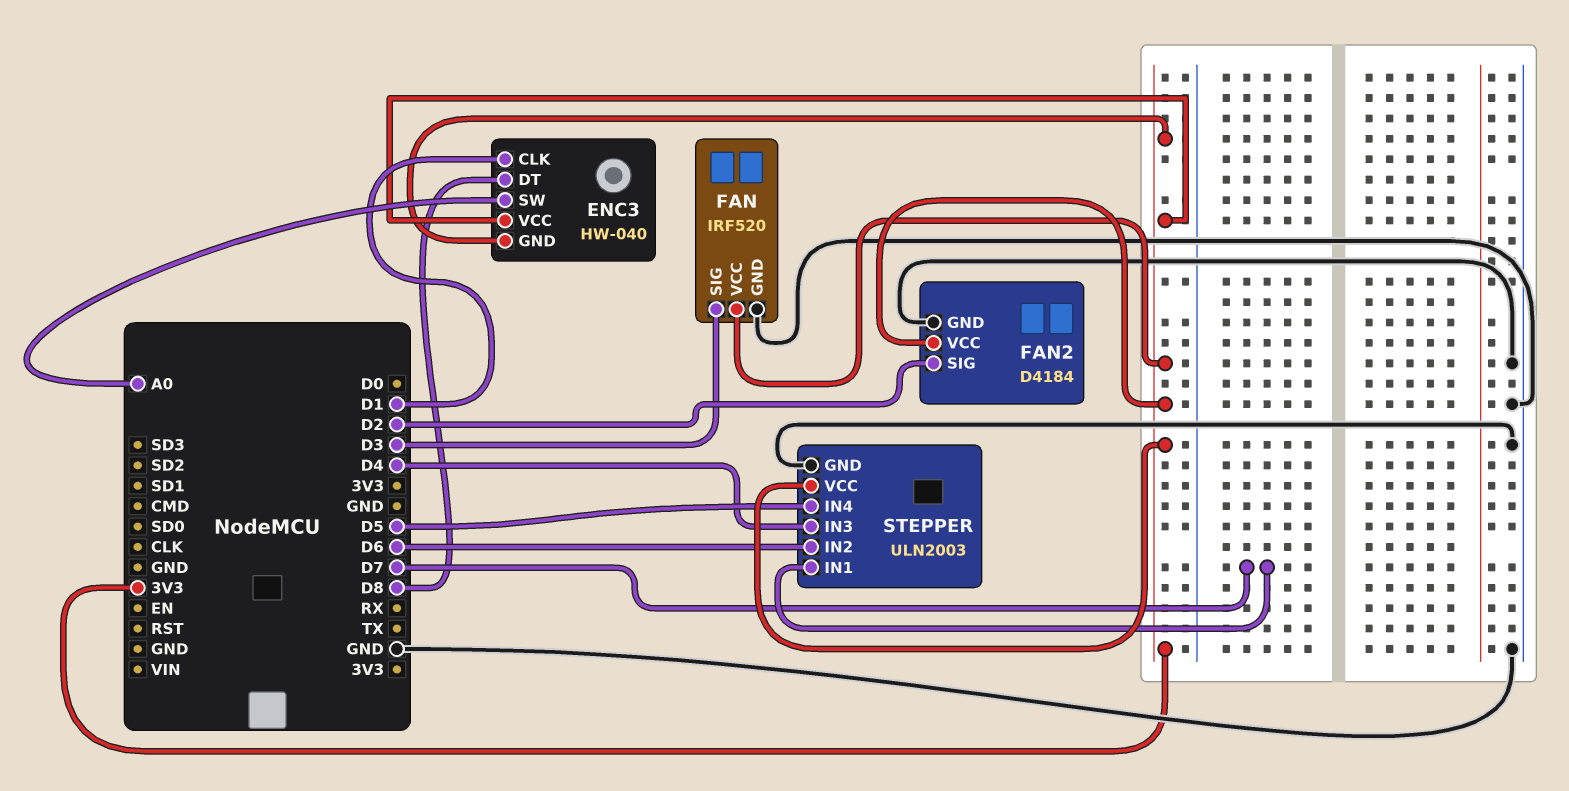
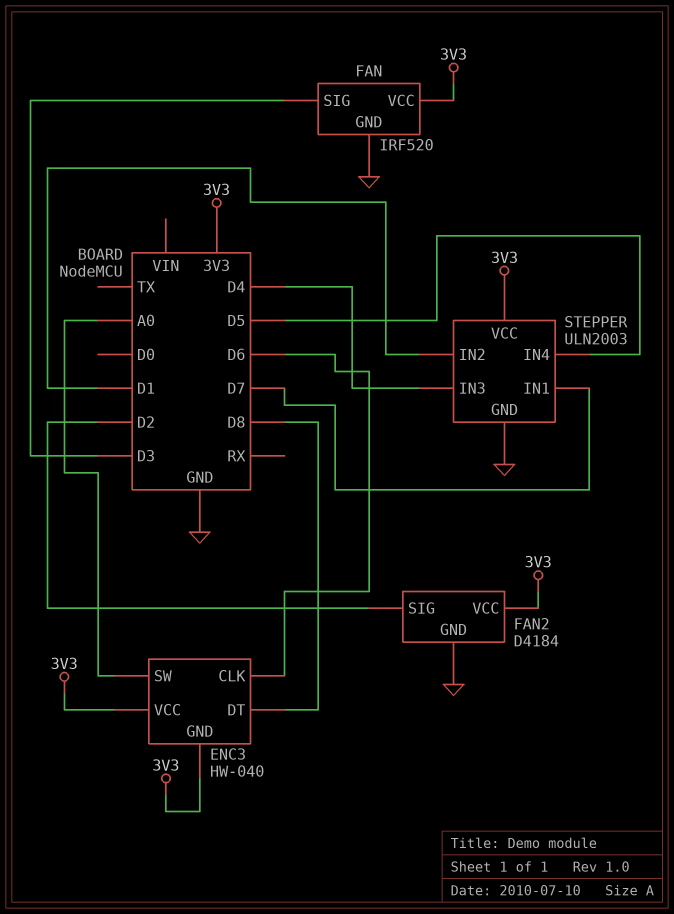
ENC3 pin CLK: D1 -> D6
STEPPER pin IN2: D6 -> D1

